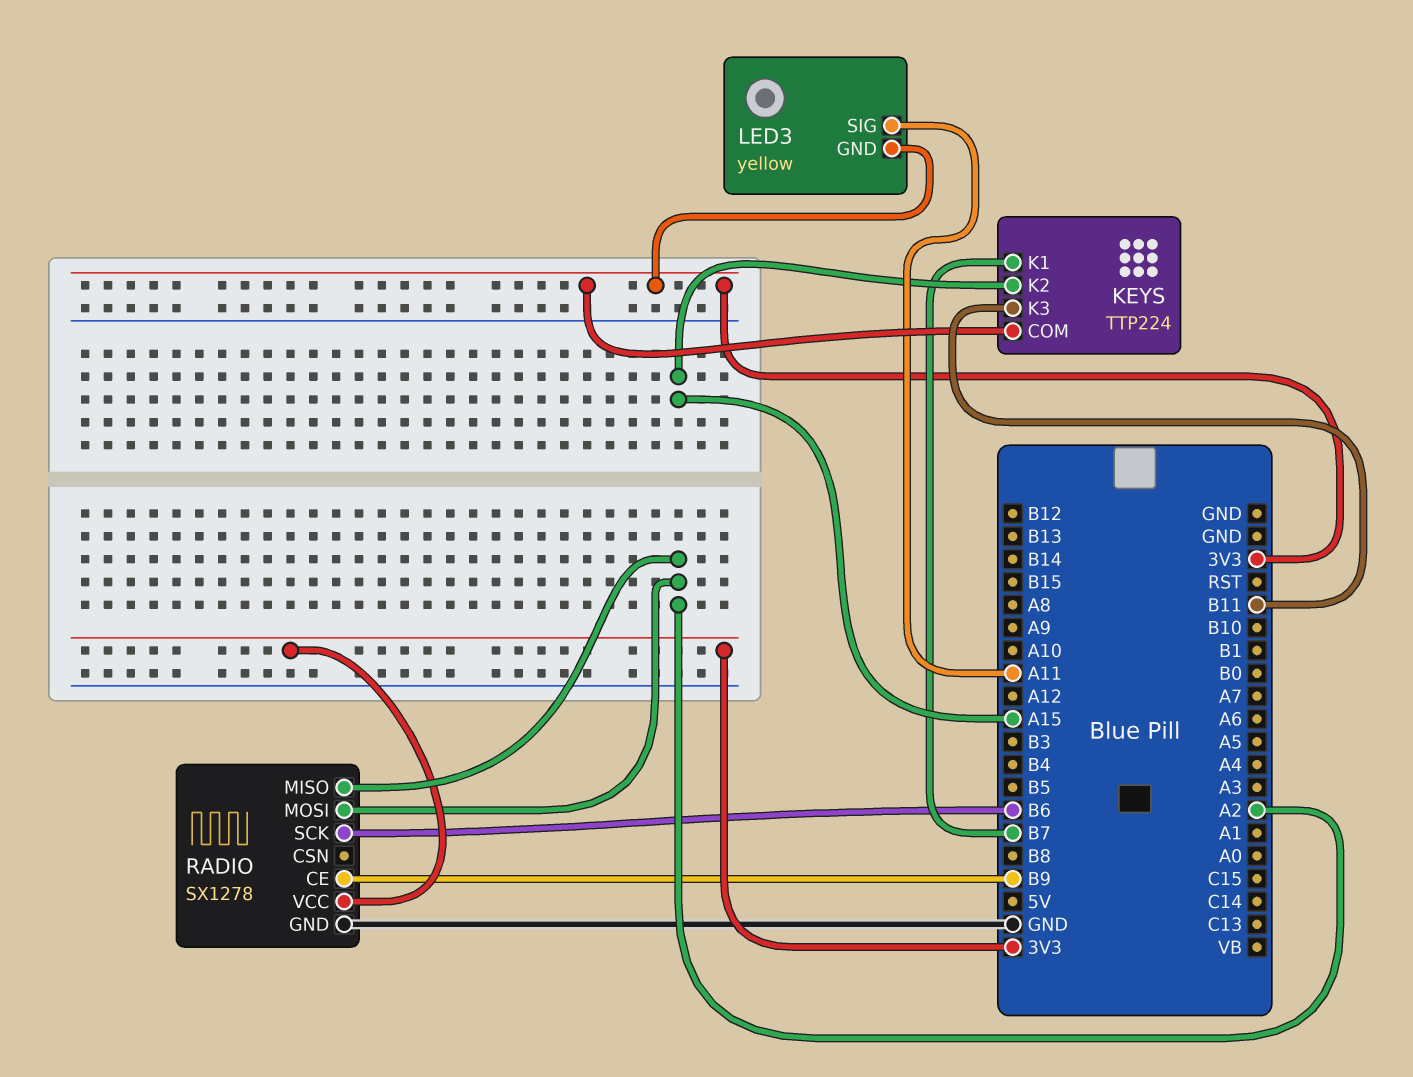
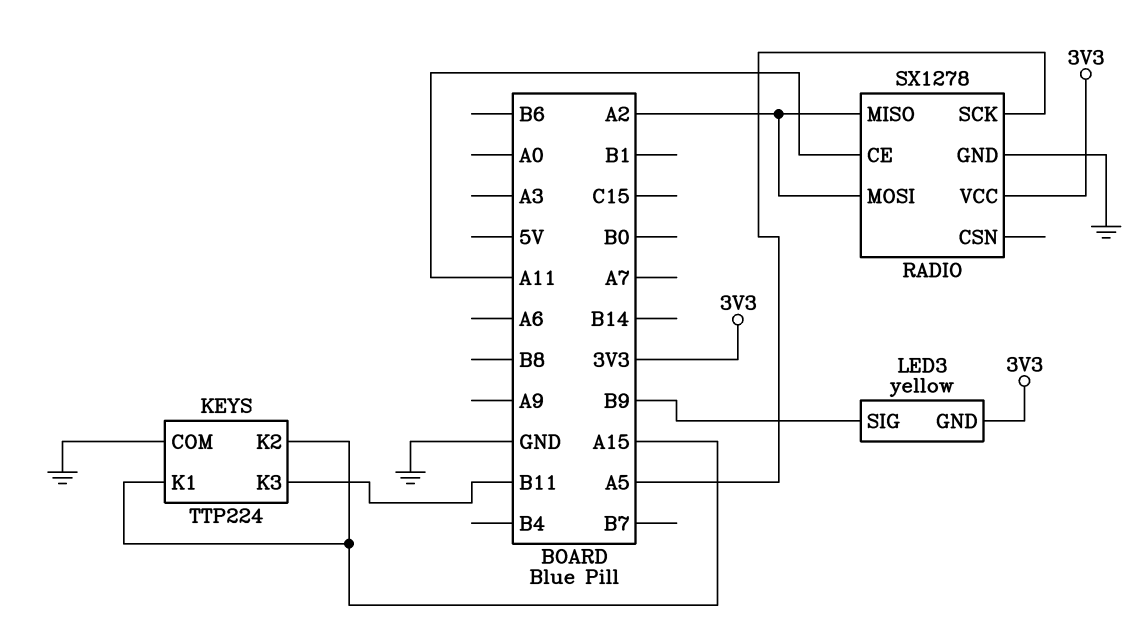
KEYS pin COM: 3V3 -> GND
KEYS pin K1: B7 -> A15
LED3 pin SIG: A11 -> B9
RADIO pin CE: B9 -> A11
RADIO pin SCK: B6 -> A5

